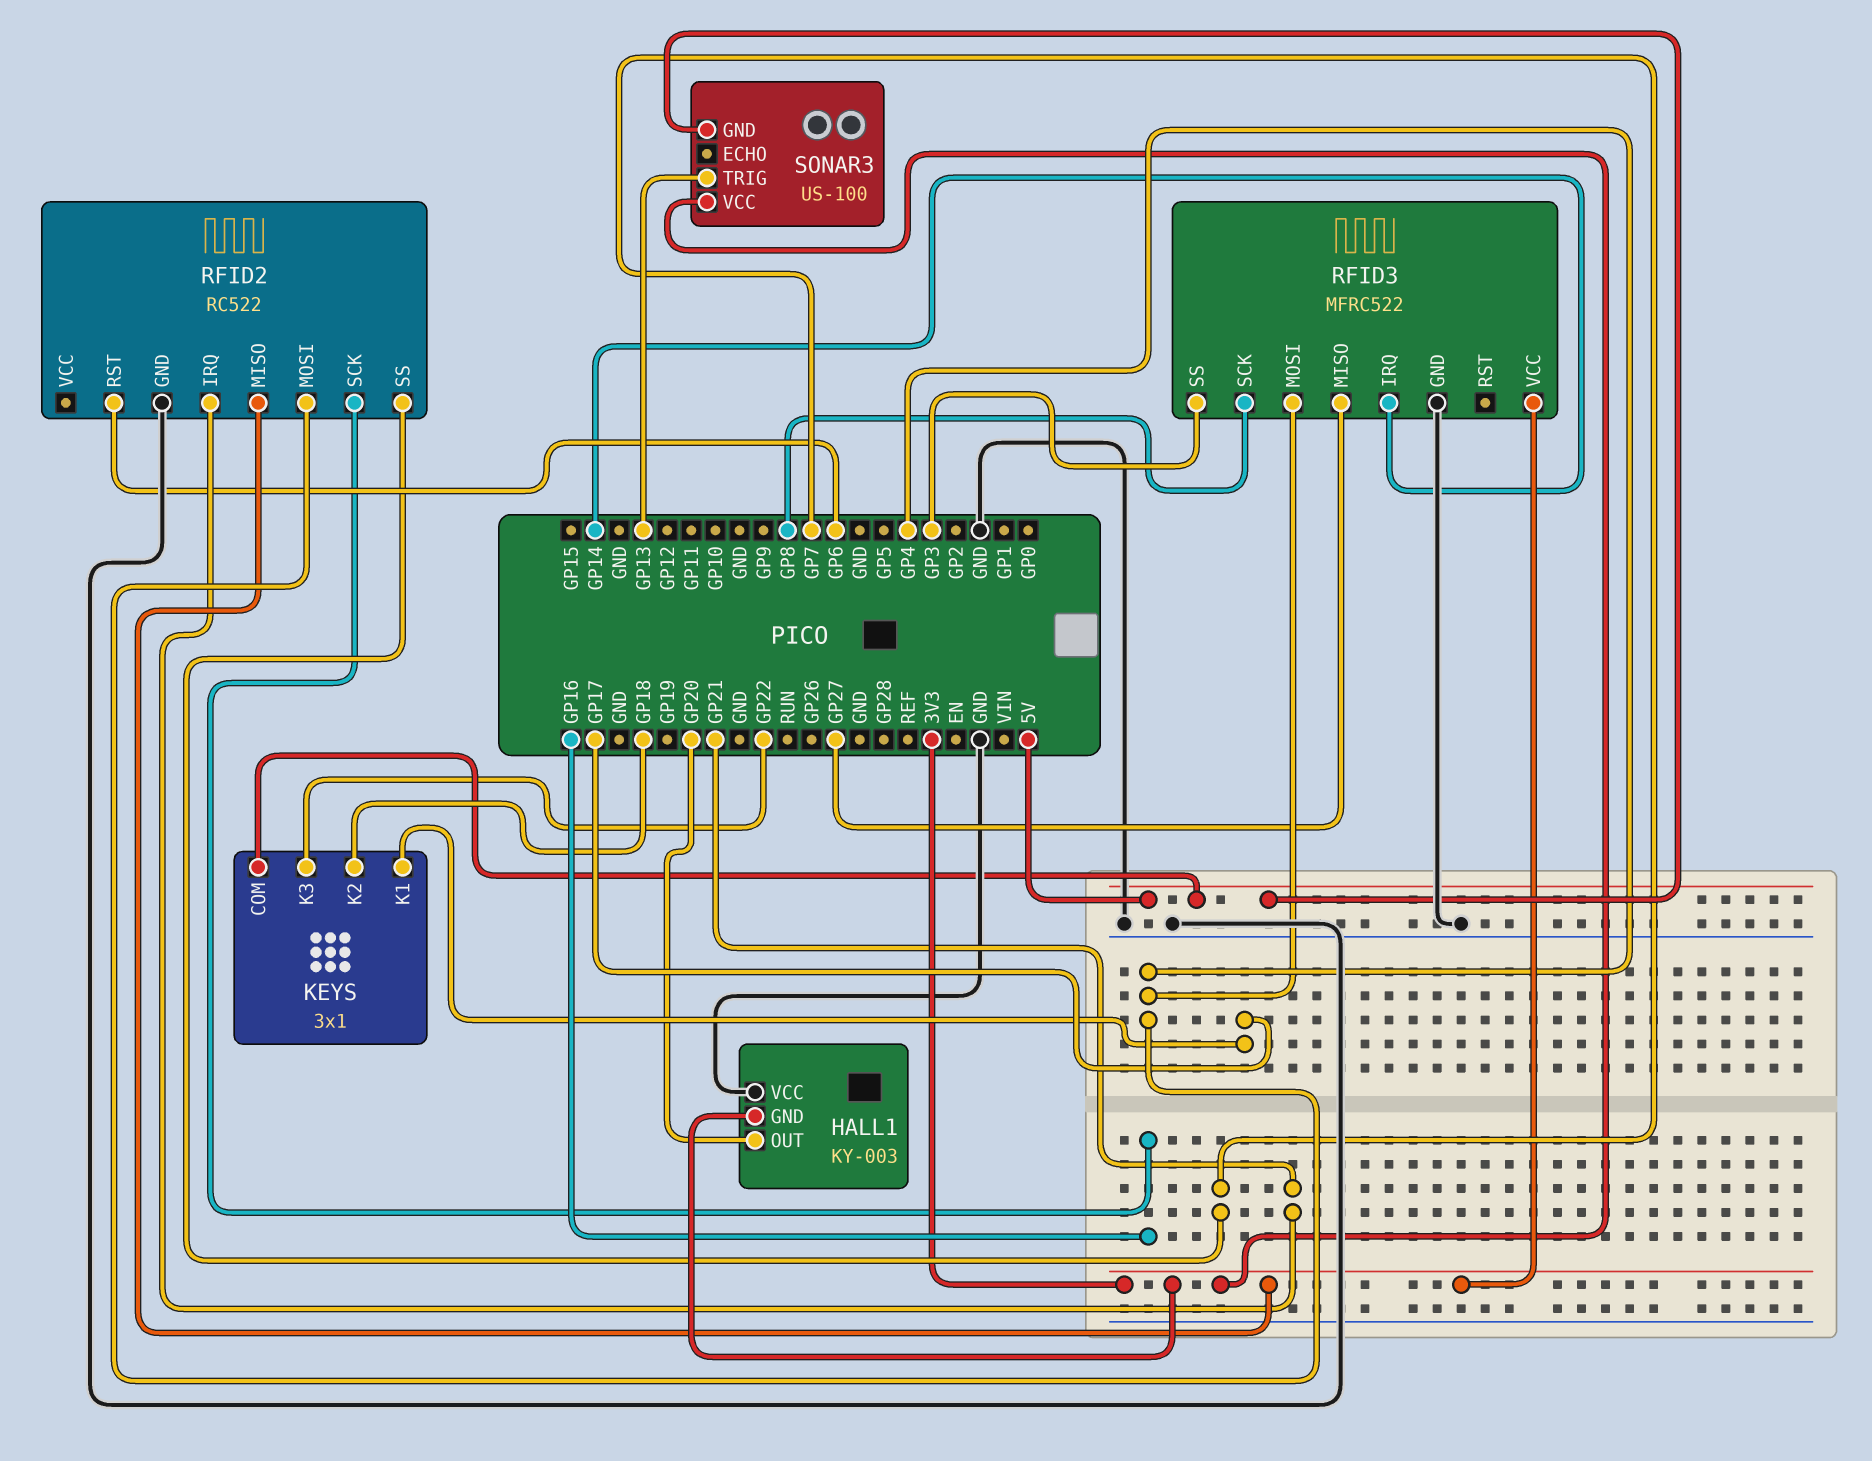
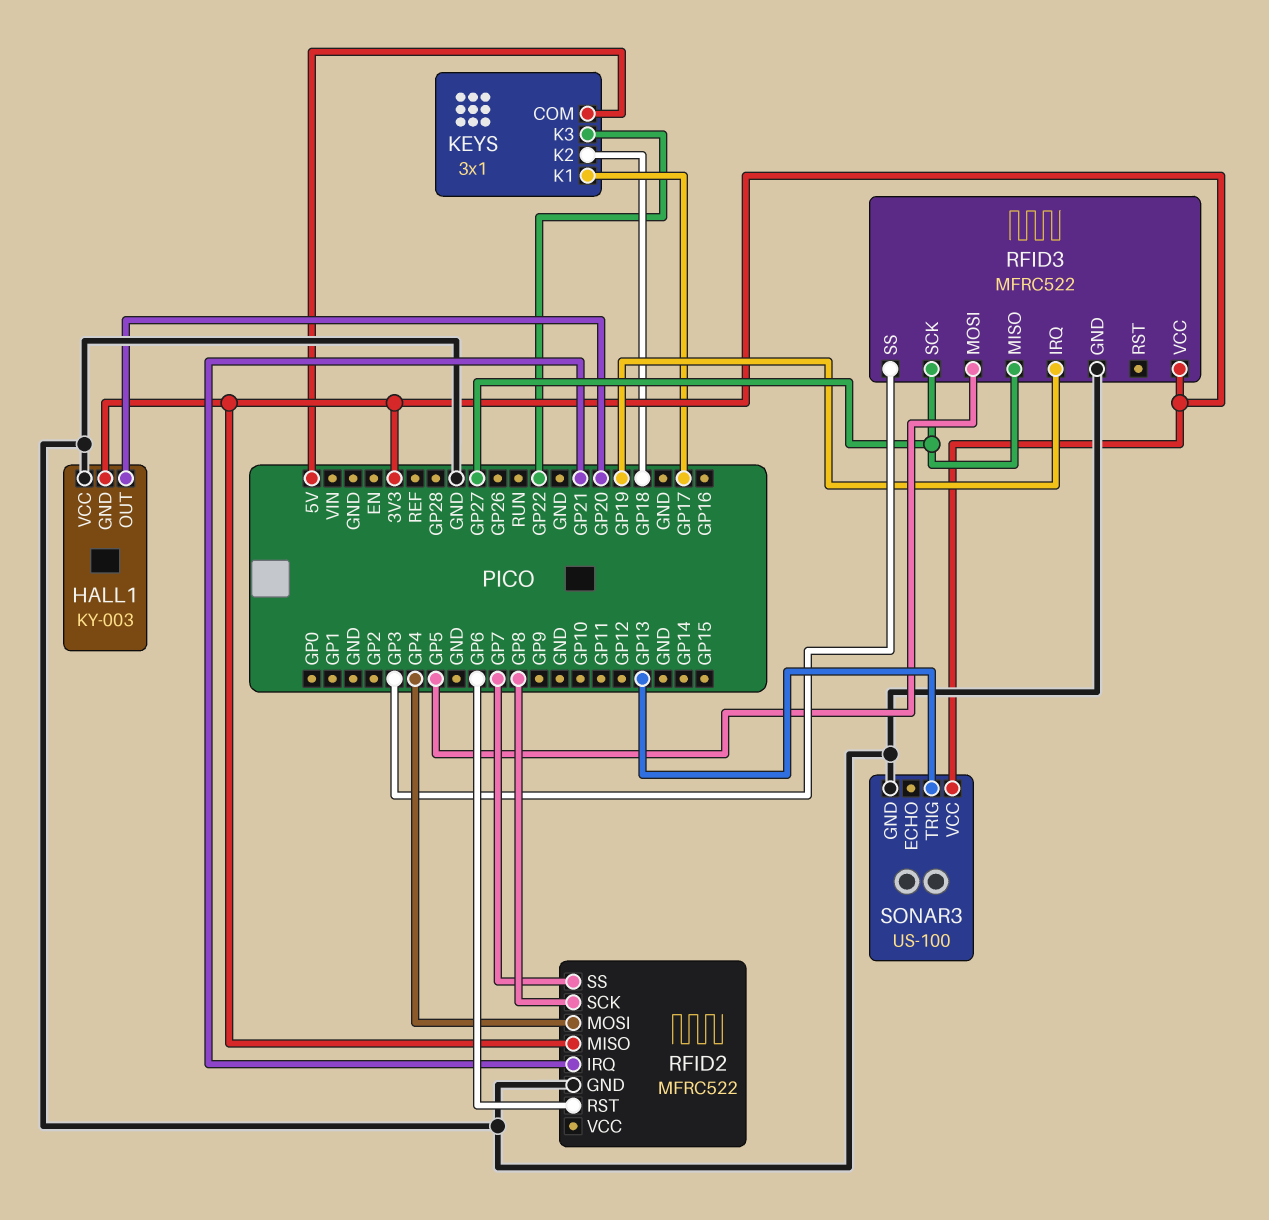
RFID2: RC522 -> MFRC522
RFID2 pin SCK: GP16 -> GP8
RFID3 pin IRQ: GP14 -> GP19
RFID3 pin MOSI: GP4 -> GP5
RFID3 pin SCK: GP8 -> GP27
SONAR3 pin GND: 5V -> GND

